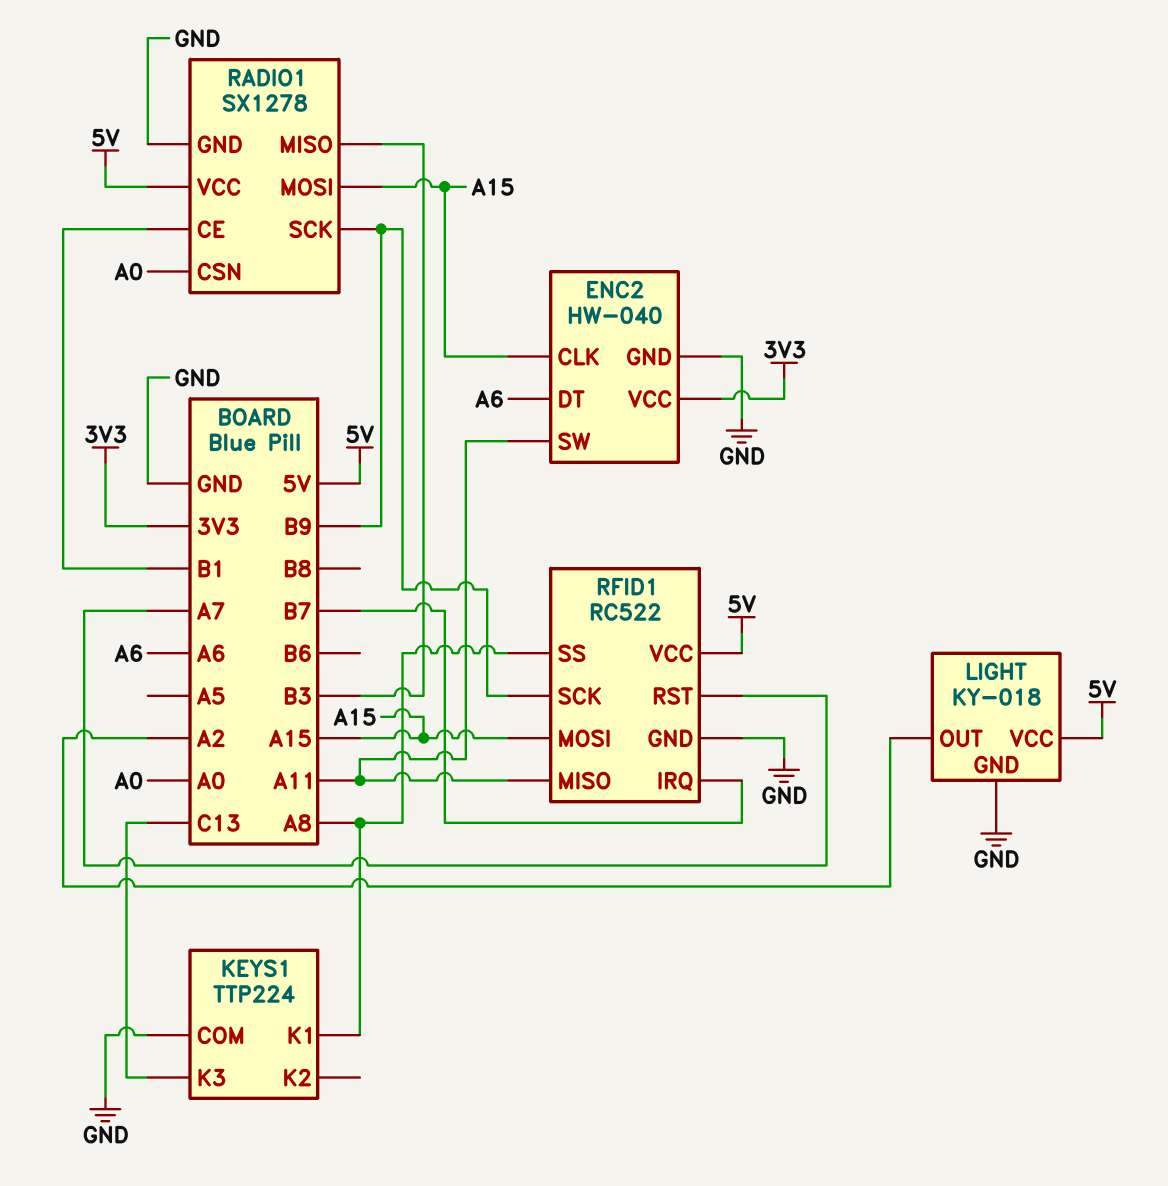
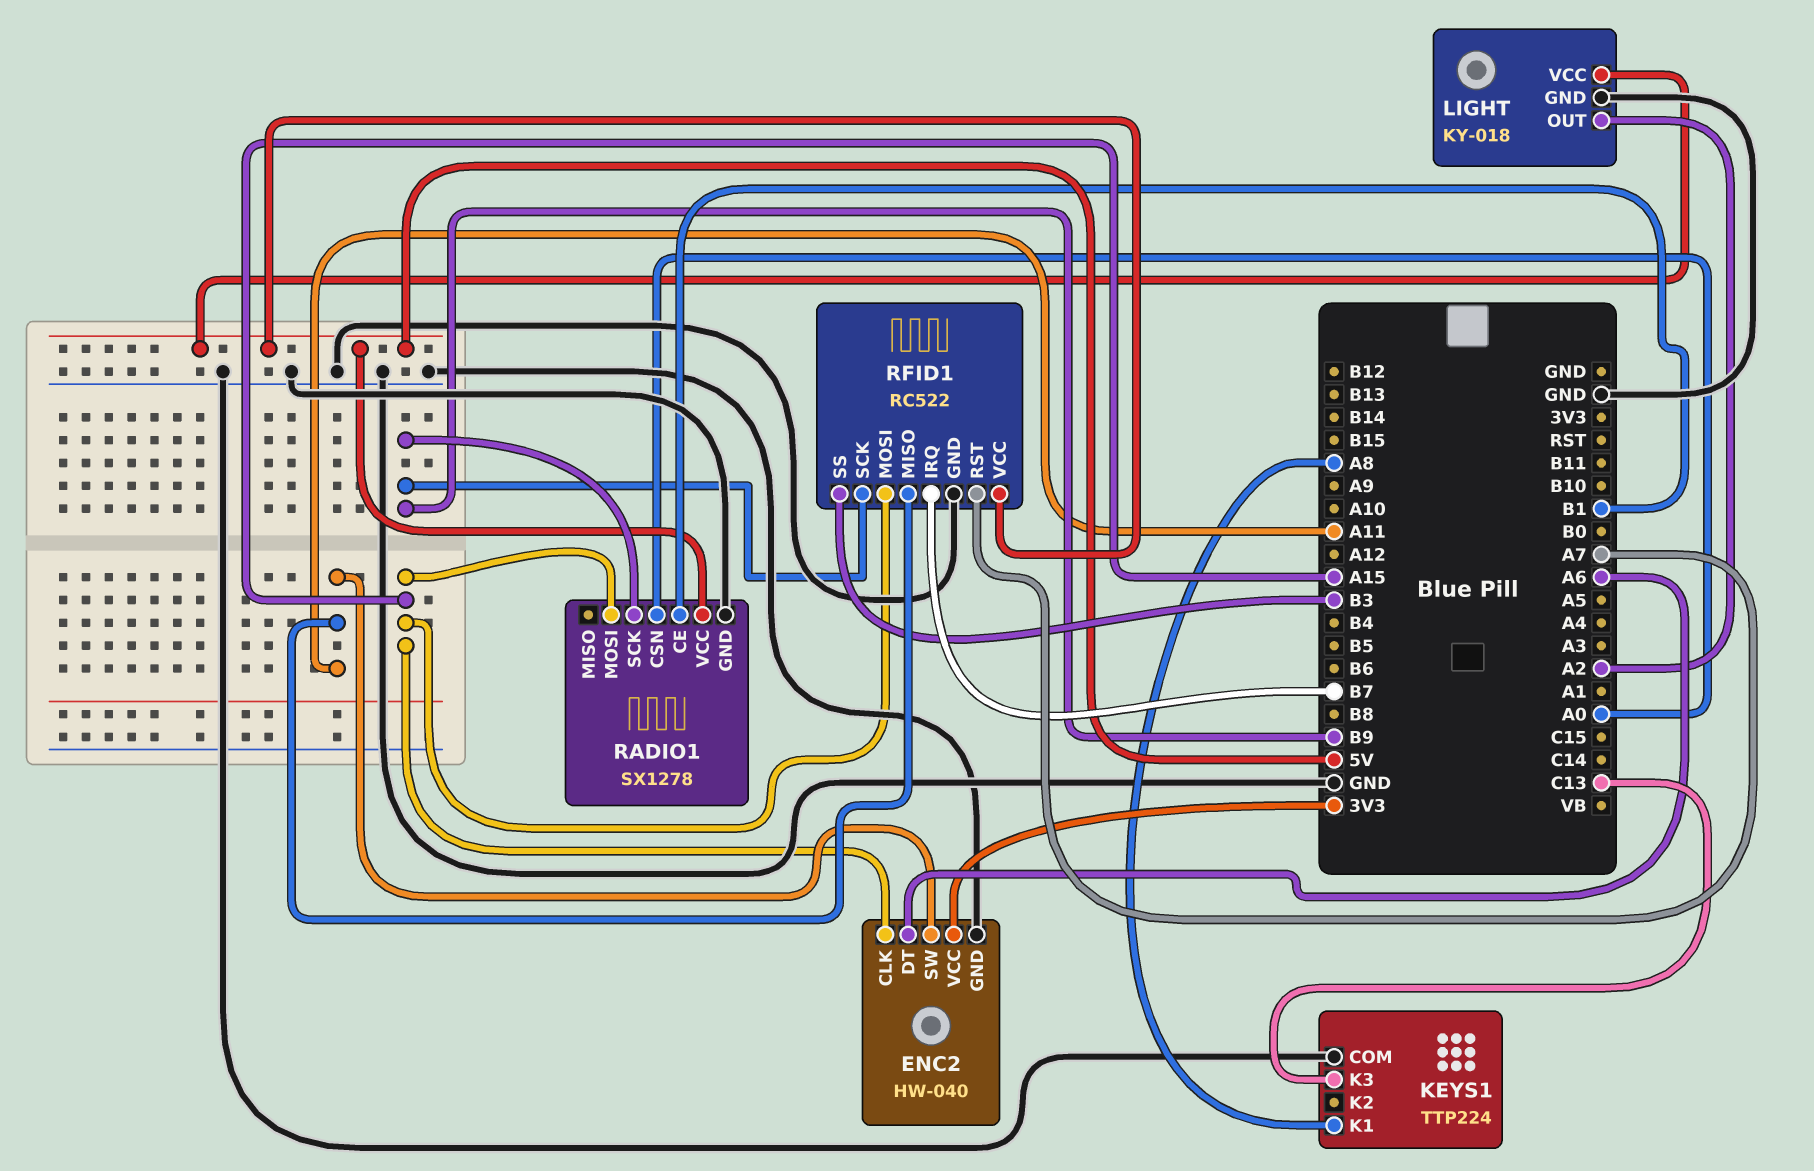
RADIO1 pin MISO: B3 -> none
RFID1 pin SS: A8 -> B3

